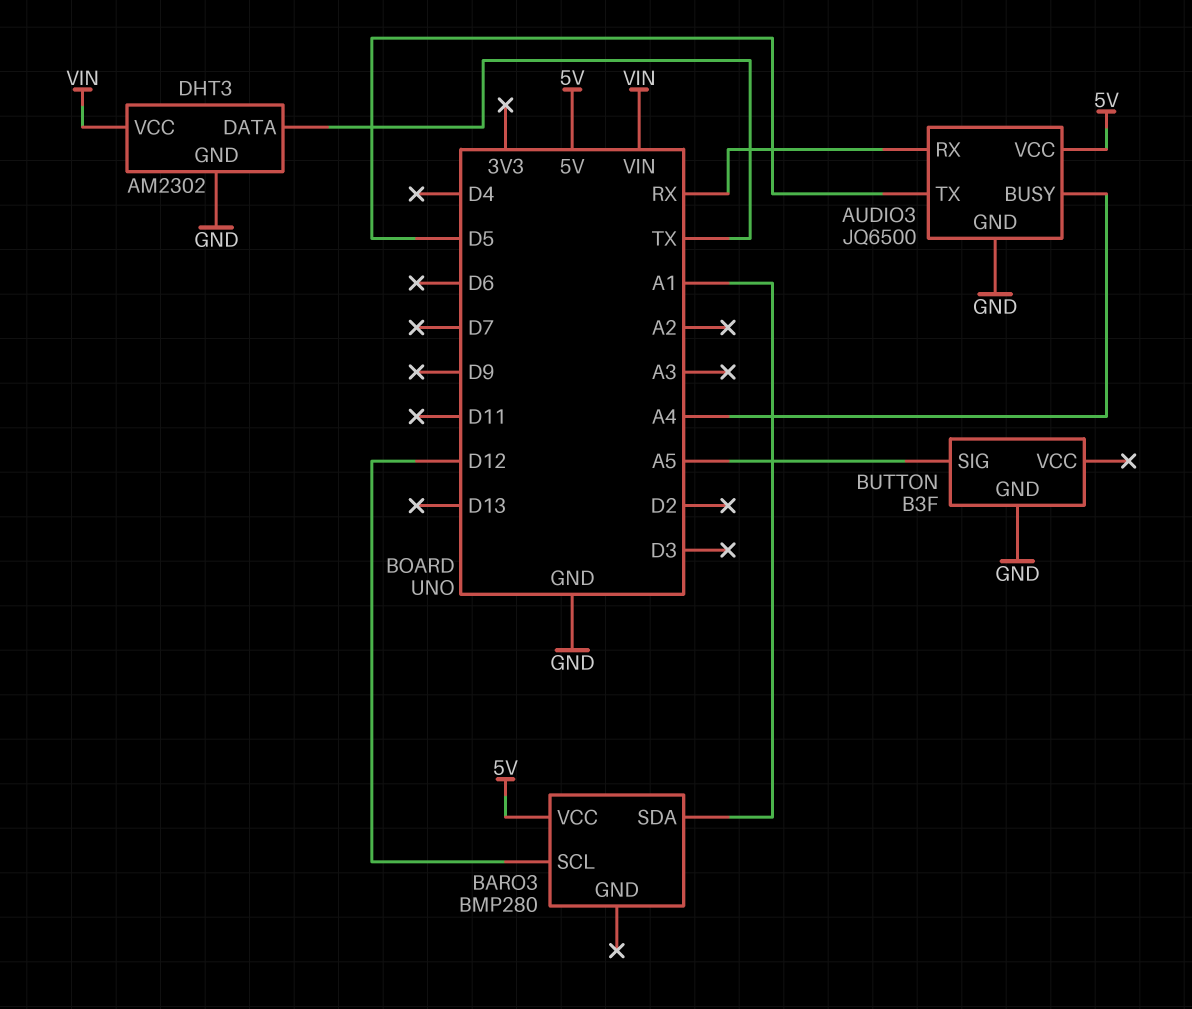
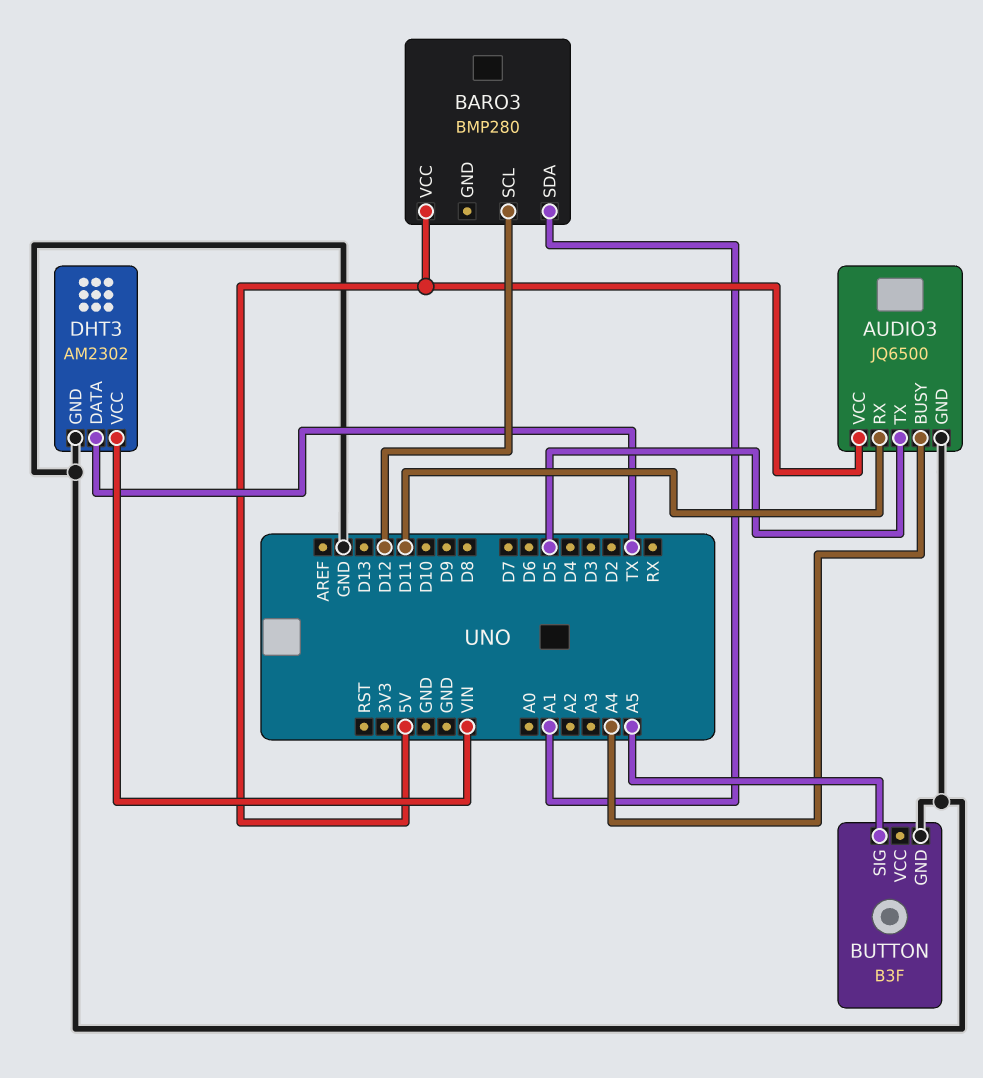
AUDIO3 pin RX: RX -> D11

